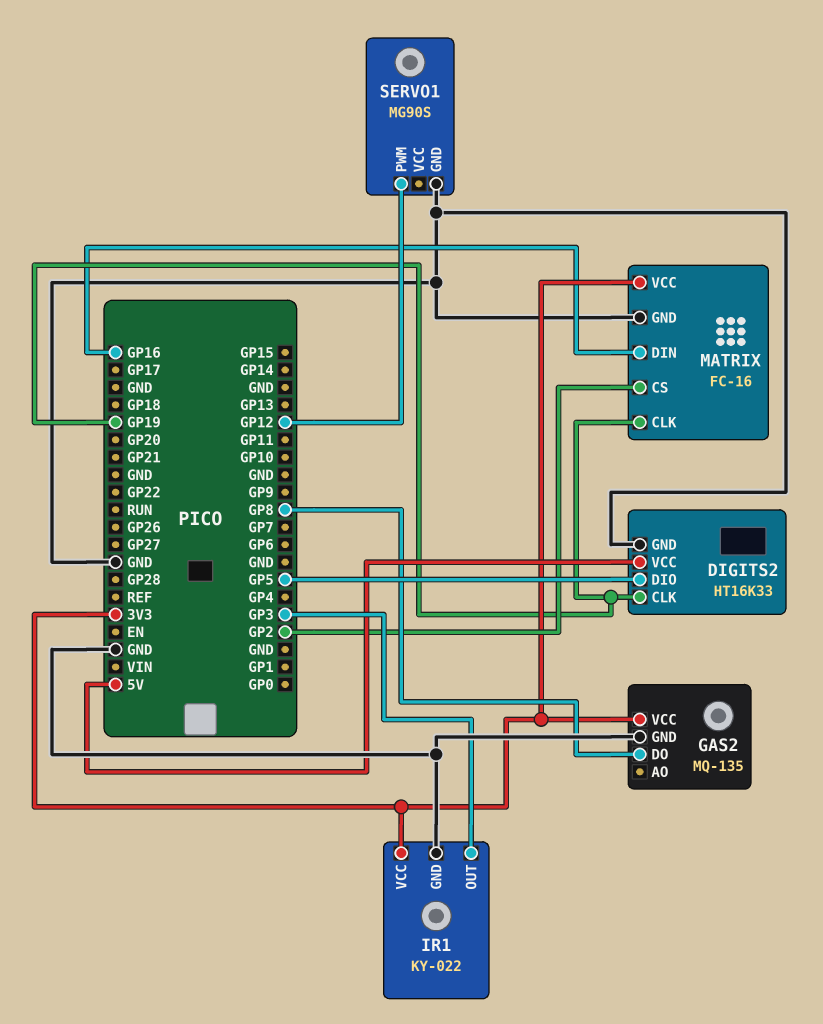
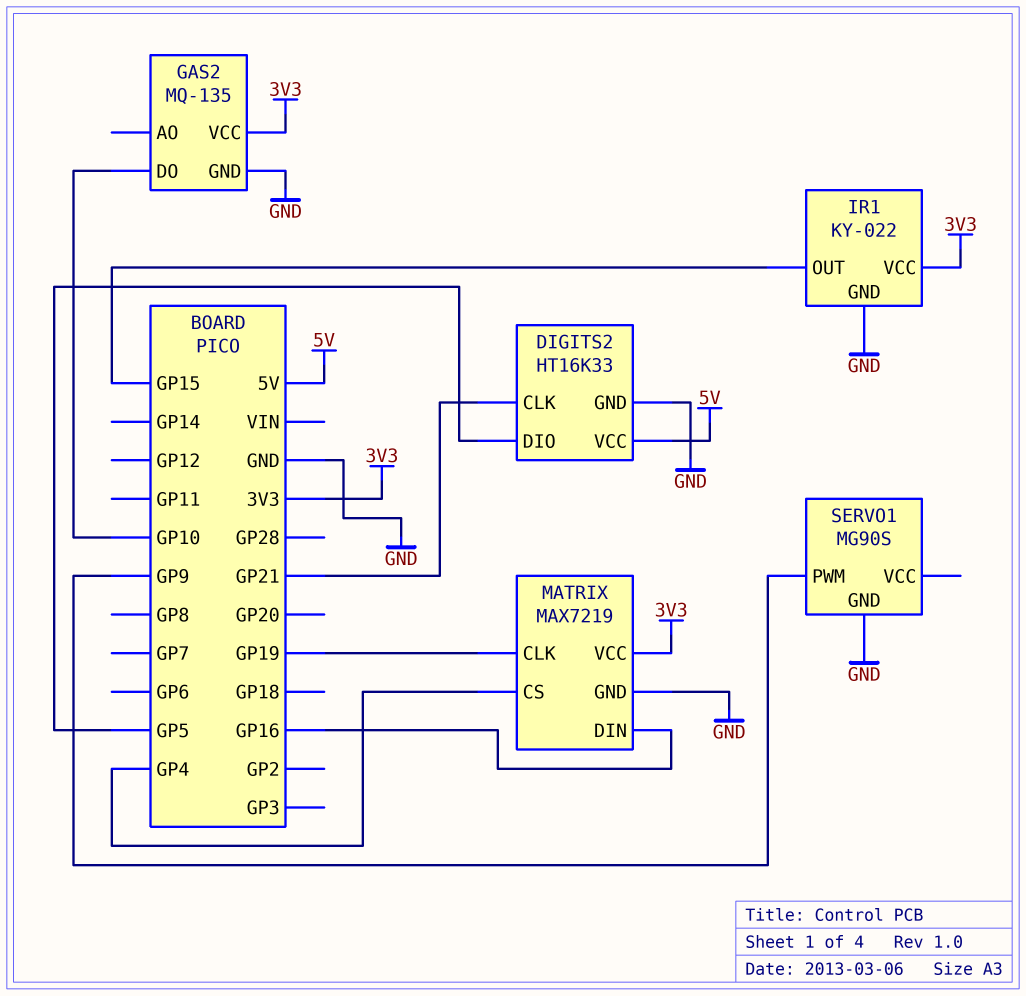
DIGITS2 pin CLK: GP19 -> GP21
GAS2 pin DO: GP8 -> GP10
IR1 pin OUT: GP3 -> GP15
MATRIX: FC-16 -> MAX7219
MATRIX pin CS: GP2 -> GP4
SERVO1 pin PWM: GP12 -> GP9

